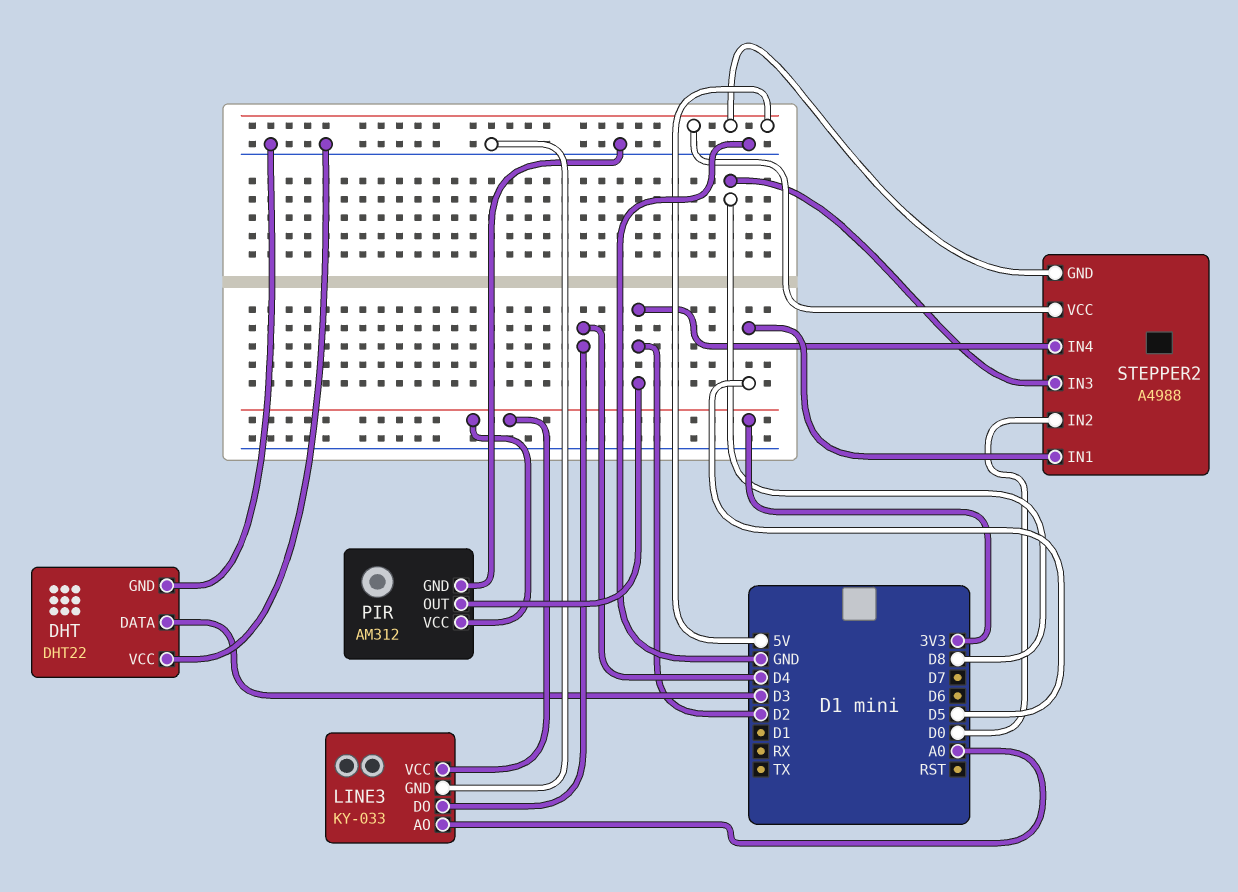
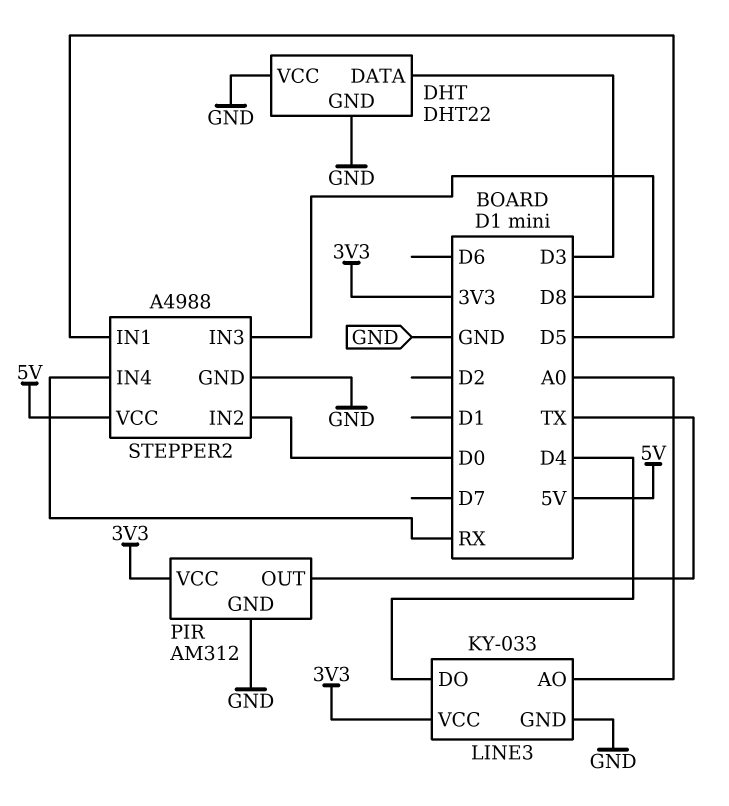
PIR pin OUT: D2 -> TX
STEPPER2 pin GND: 5V -> GND
STEPPER2 pin IN4: D2 -> RX

